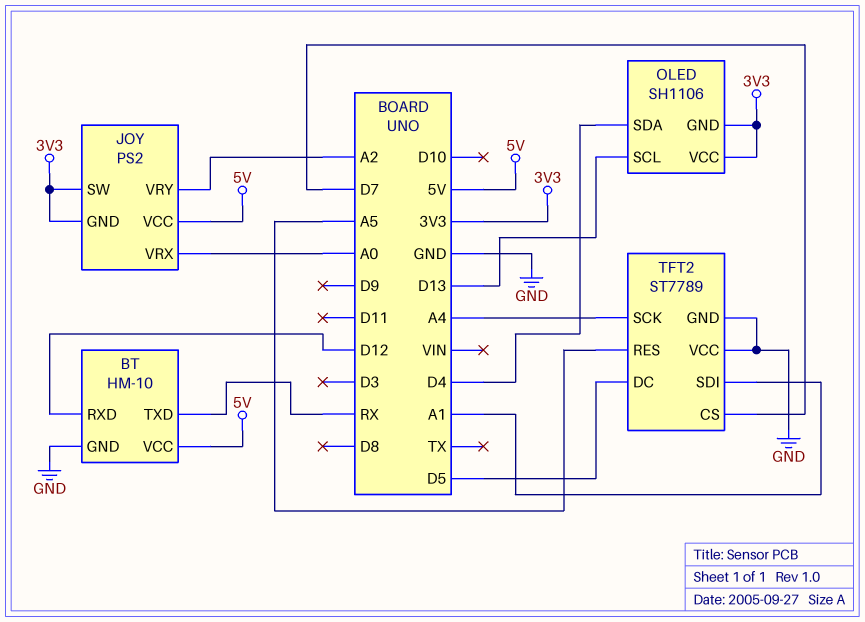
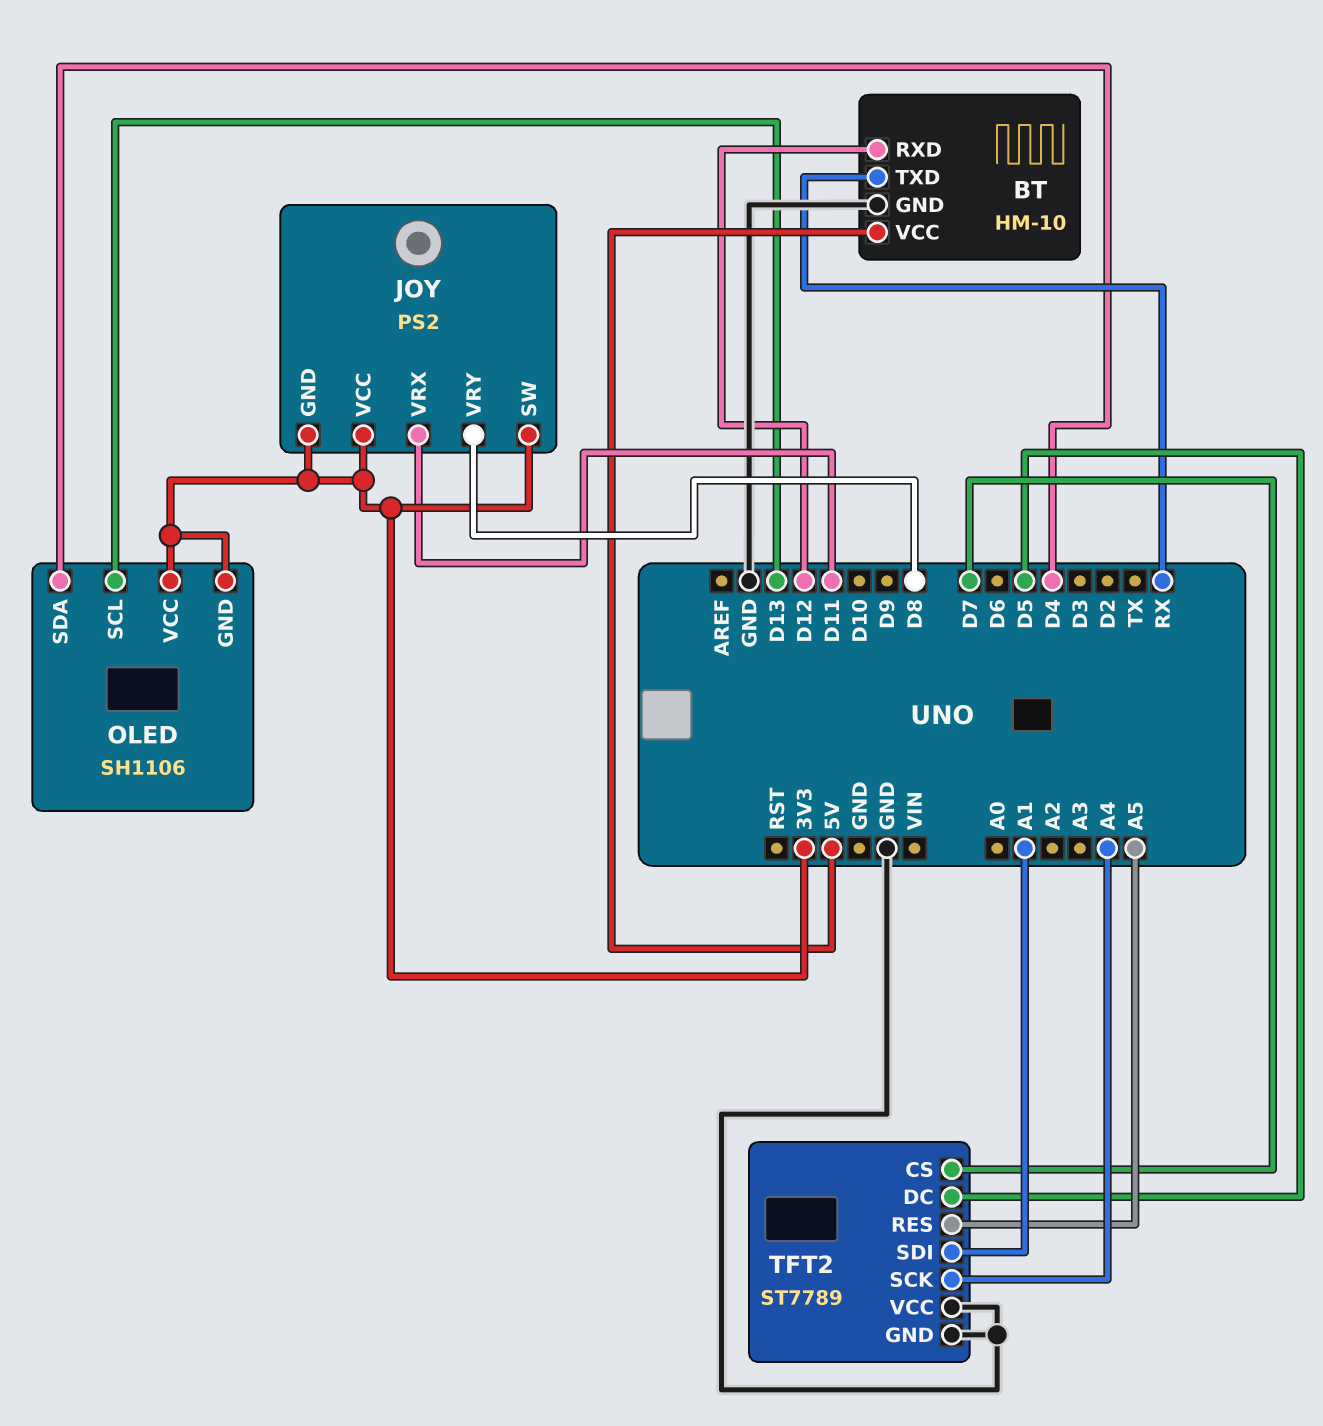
JOY pin VCC: 5V -> 3V3
JOY pin VRX: A0 -> D11
JOY pin VRY: A2 -> D8

